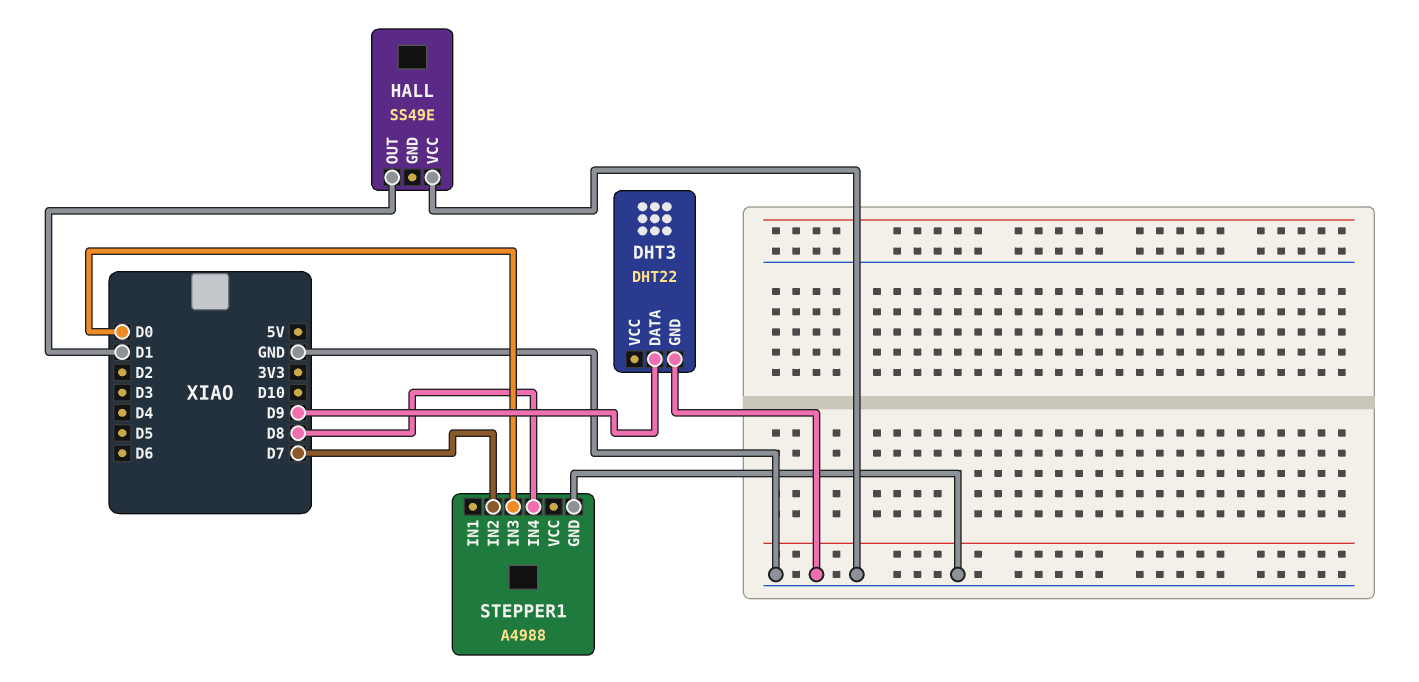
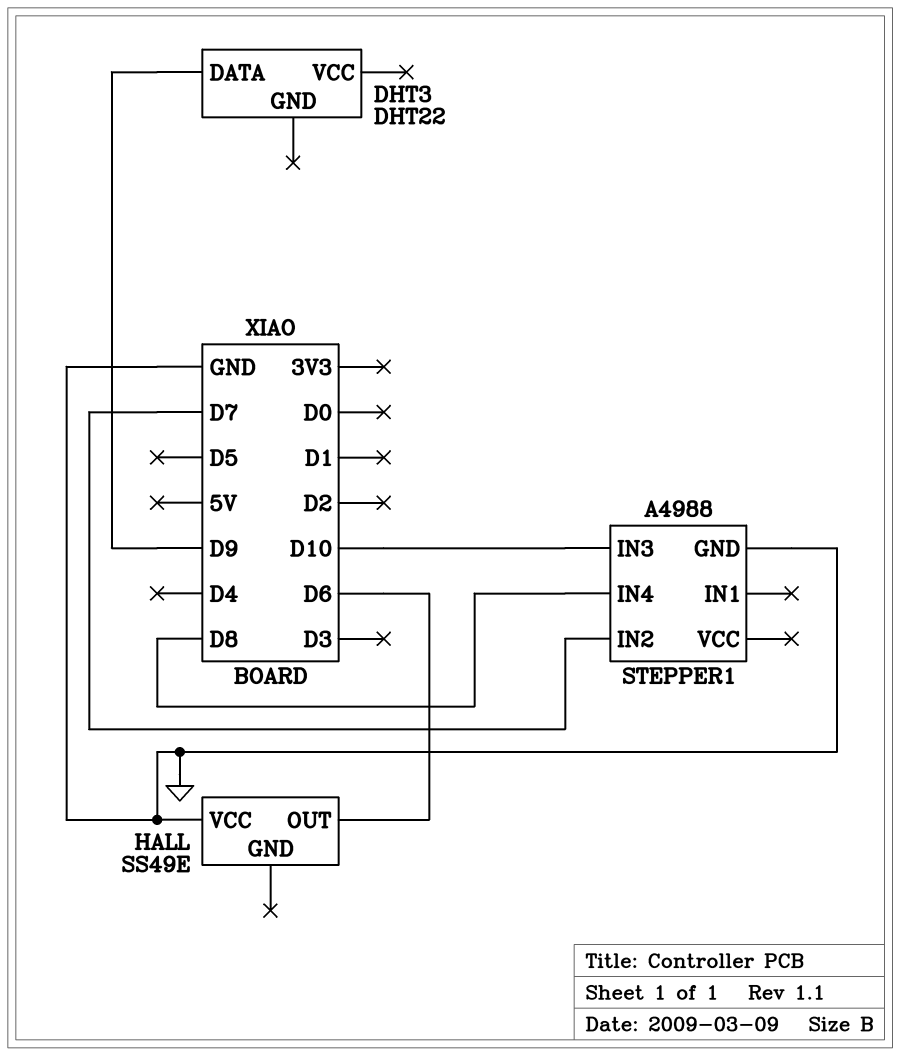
DHT3 pin GND: GND -> none
HALL pin OUT: D1 -> D6
STEPPER1 pin IN3: D0 -> D10

